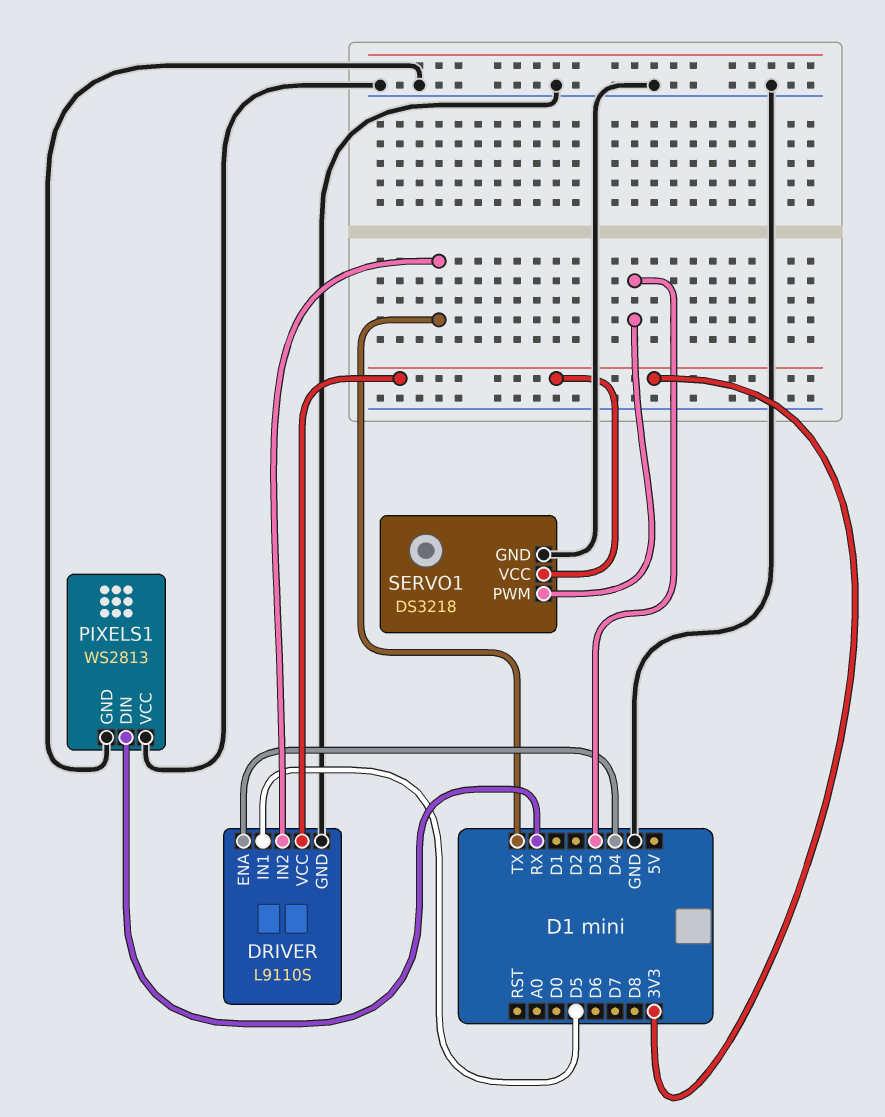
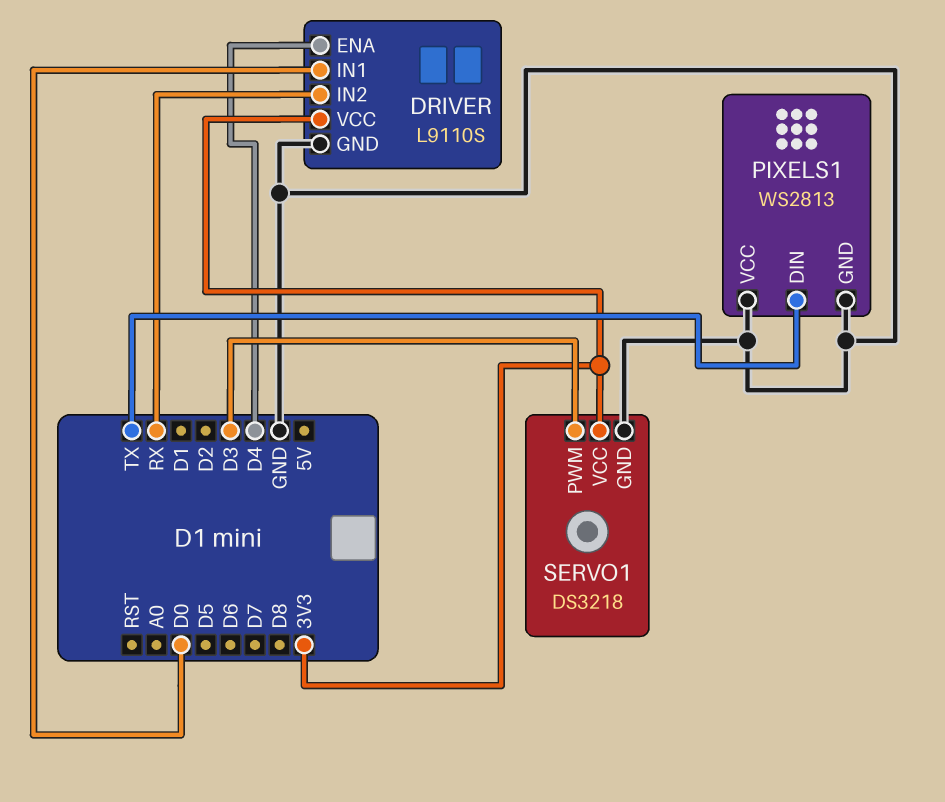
DRIVER pin IN1: D5 -> D0
DRIVER pin IN2: TX -> RX
PIXELS1 pin DIN: RX -> TX

